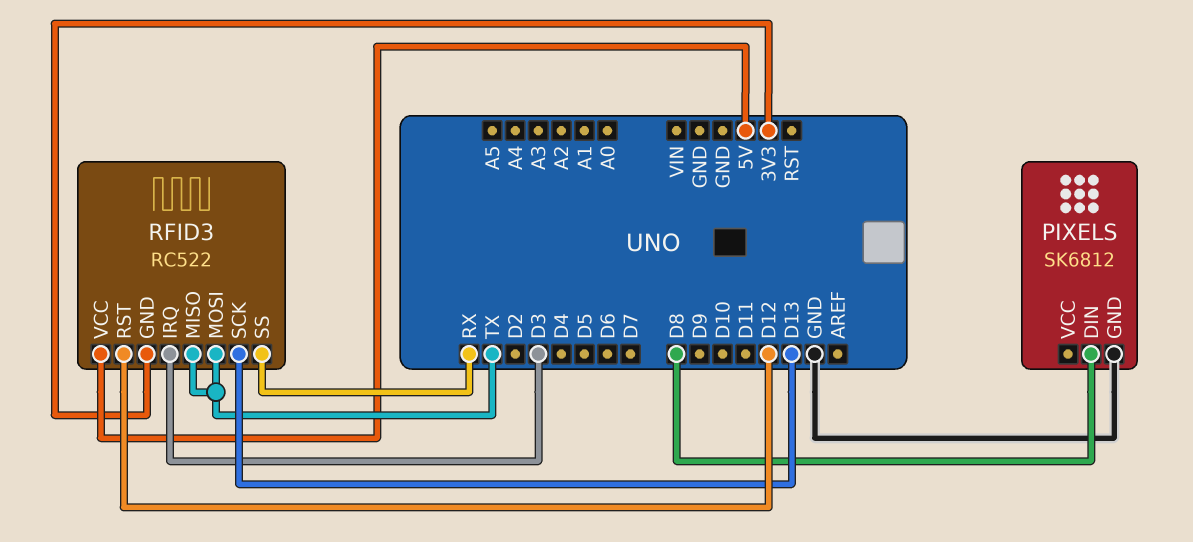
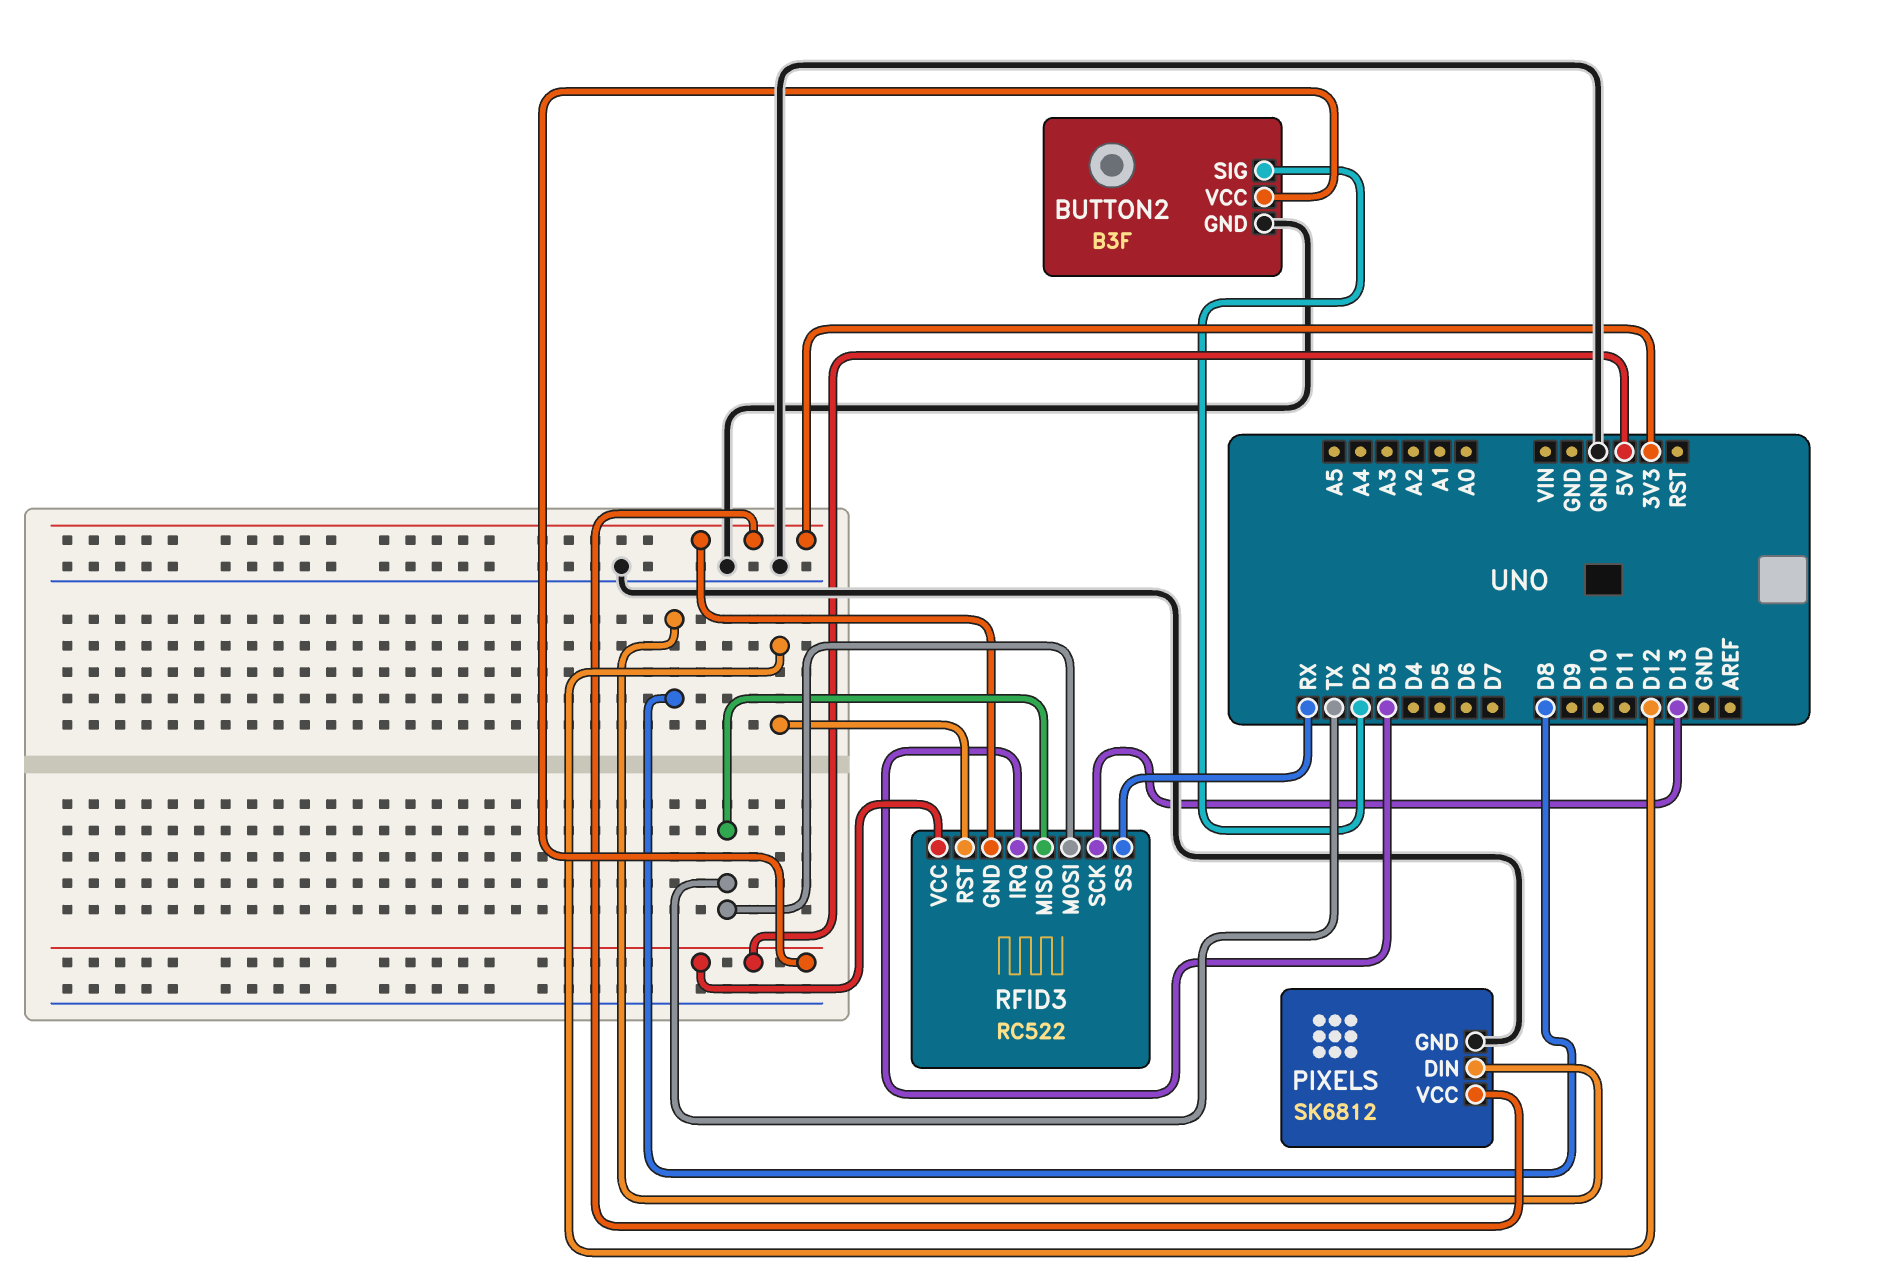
BUTTON2: none -> B3F
BUTTON2 pin GND: none -> GND
BUTTON2 pin SIG: none -> D2
BUTTON2 pin VCC: none -> 5V
PIXELS pin VCC: none -> 3V3

